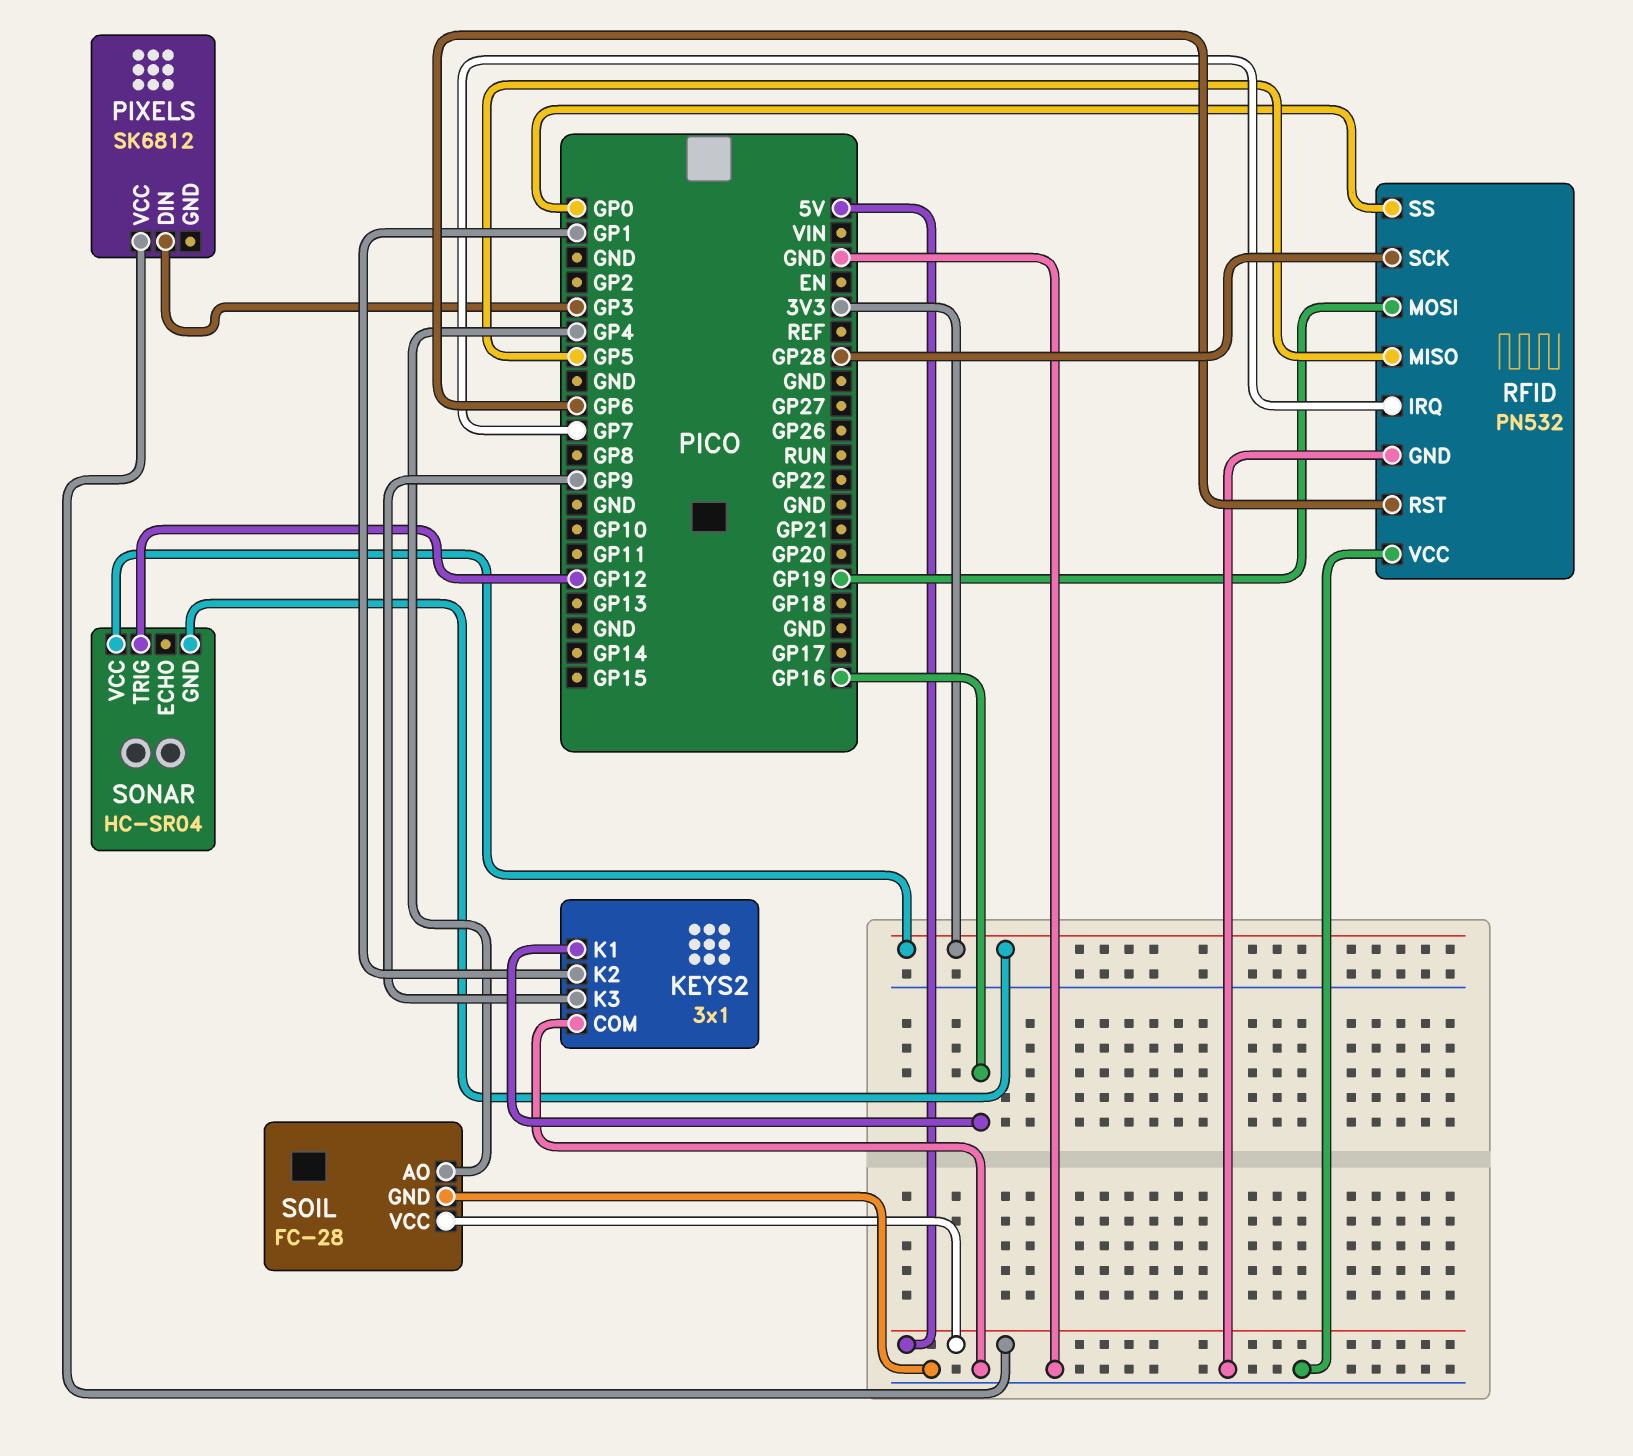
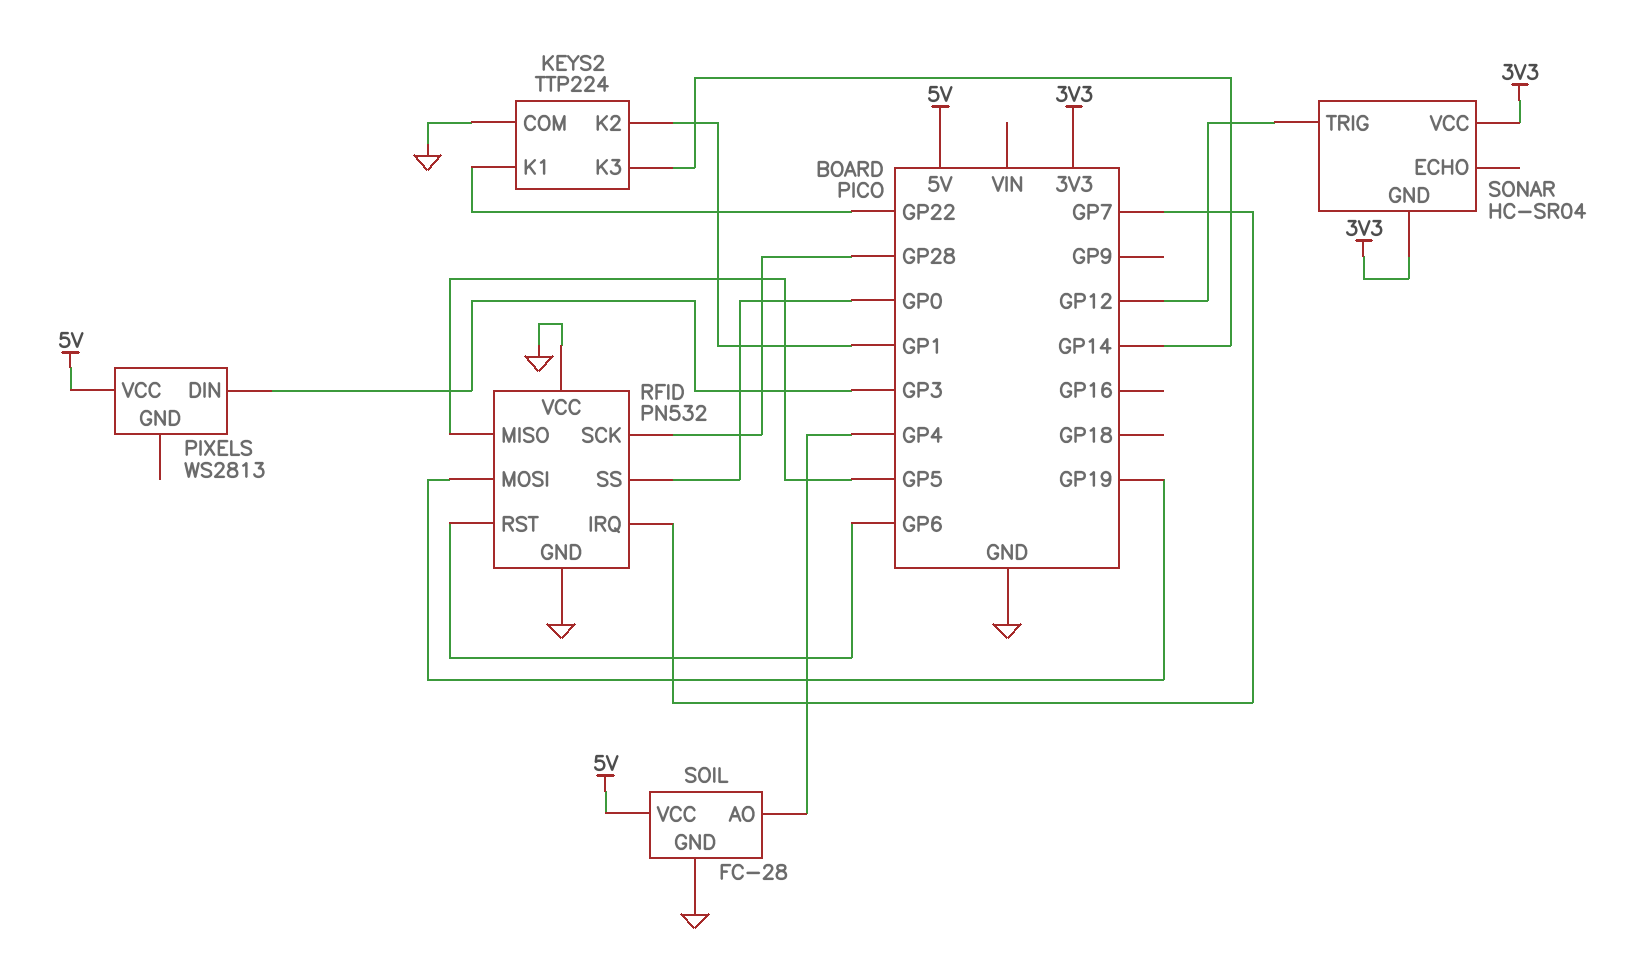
KEYS2: 3x1 -> TTP224
KEYS2 pin K1: GP16 -> GP22
KEYS2 pin K3: GP9 -> GP14
PIXELS: SK6812 -> WS2813

